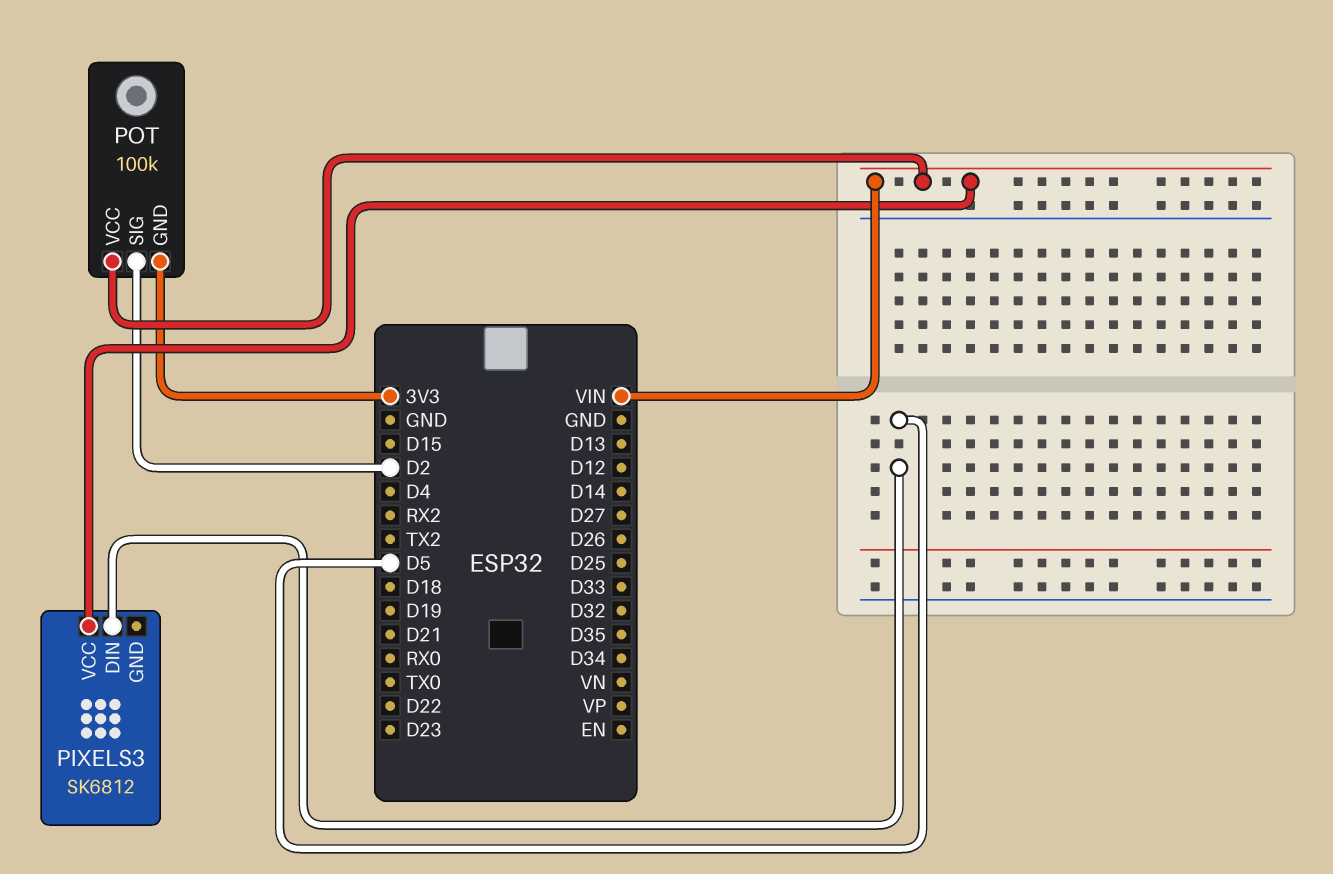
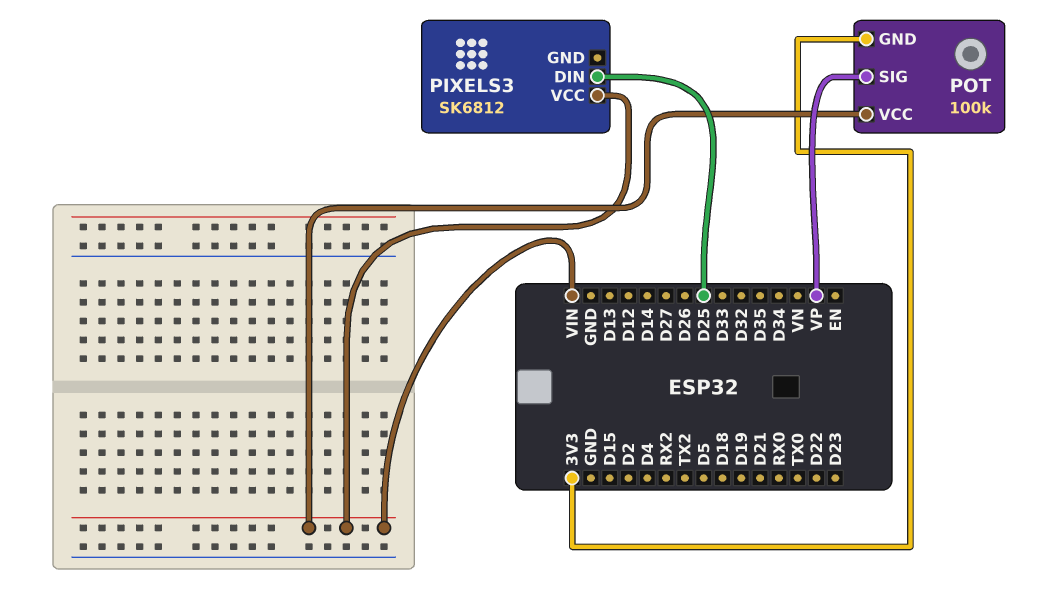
PIXELS3 pin DIN: D5 -> D25
POT pin SIG: D2 -> VP

